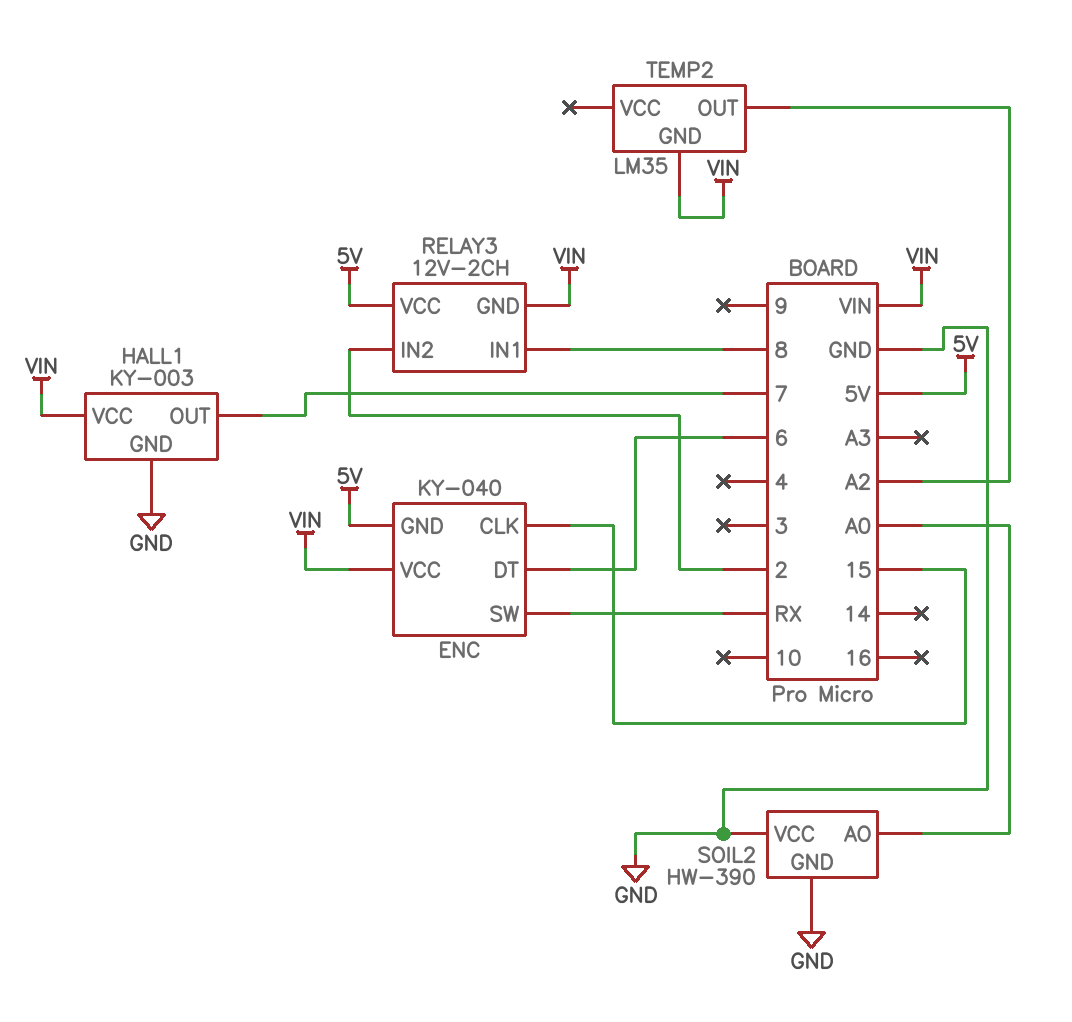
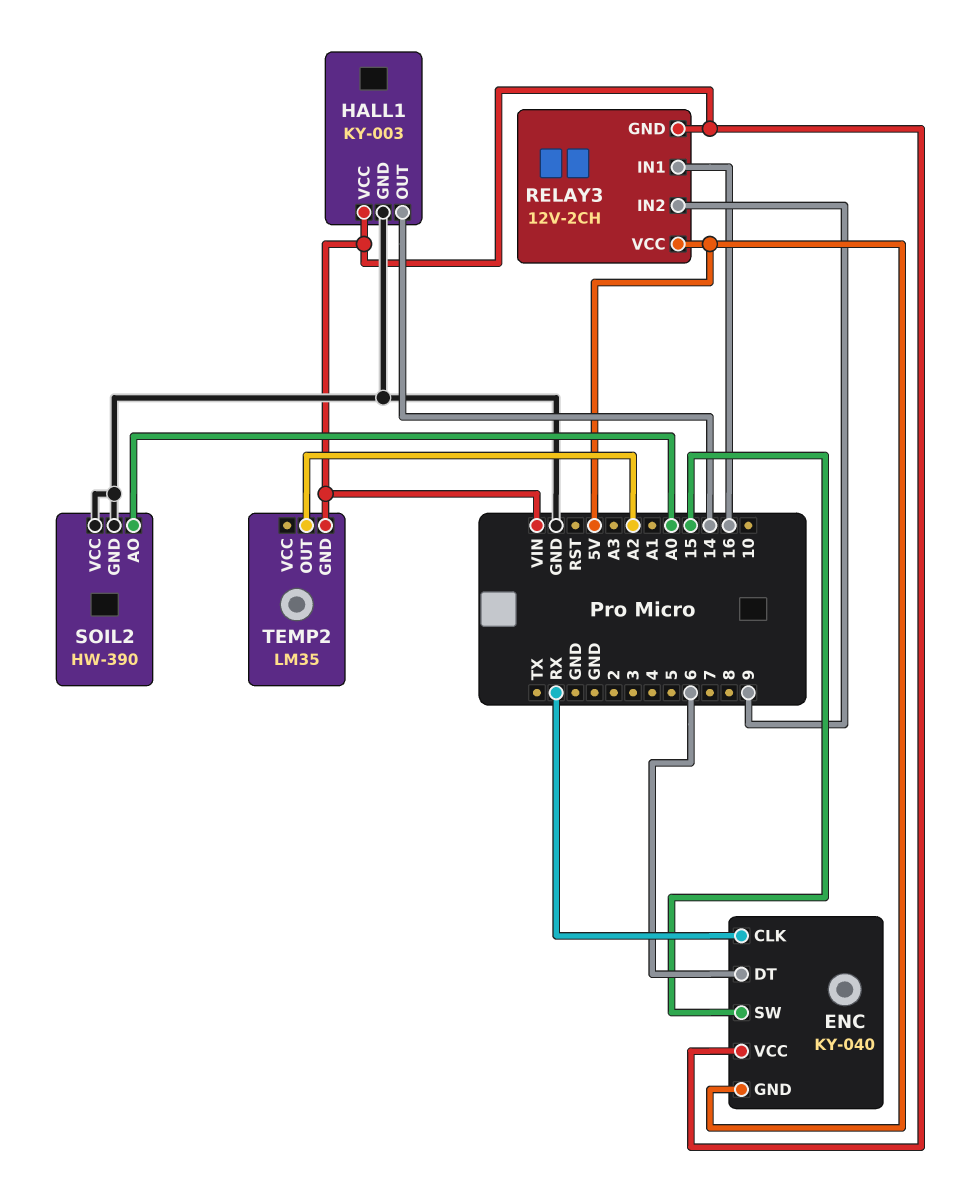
ENC pin CLK: 15 -> RX
ENC pin SW: RX -> 15
HALL1 pin OUT: 7 -> 14
RELAY3 pin IN1: 8 -> 16
RELAY3 pin IN2: 2 -> 9

